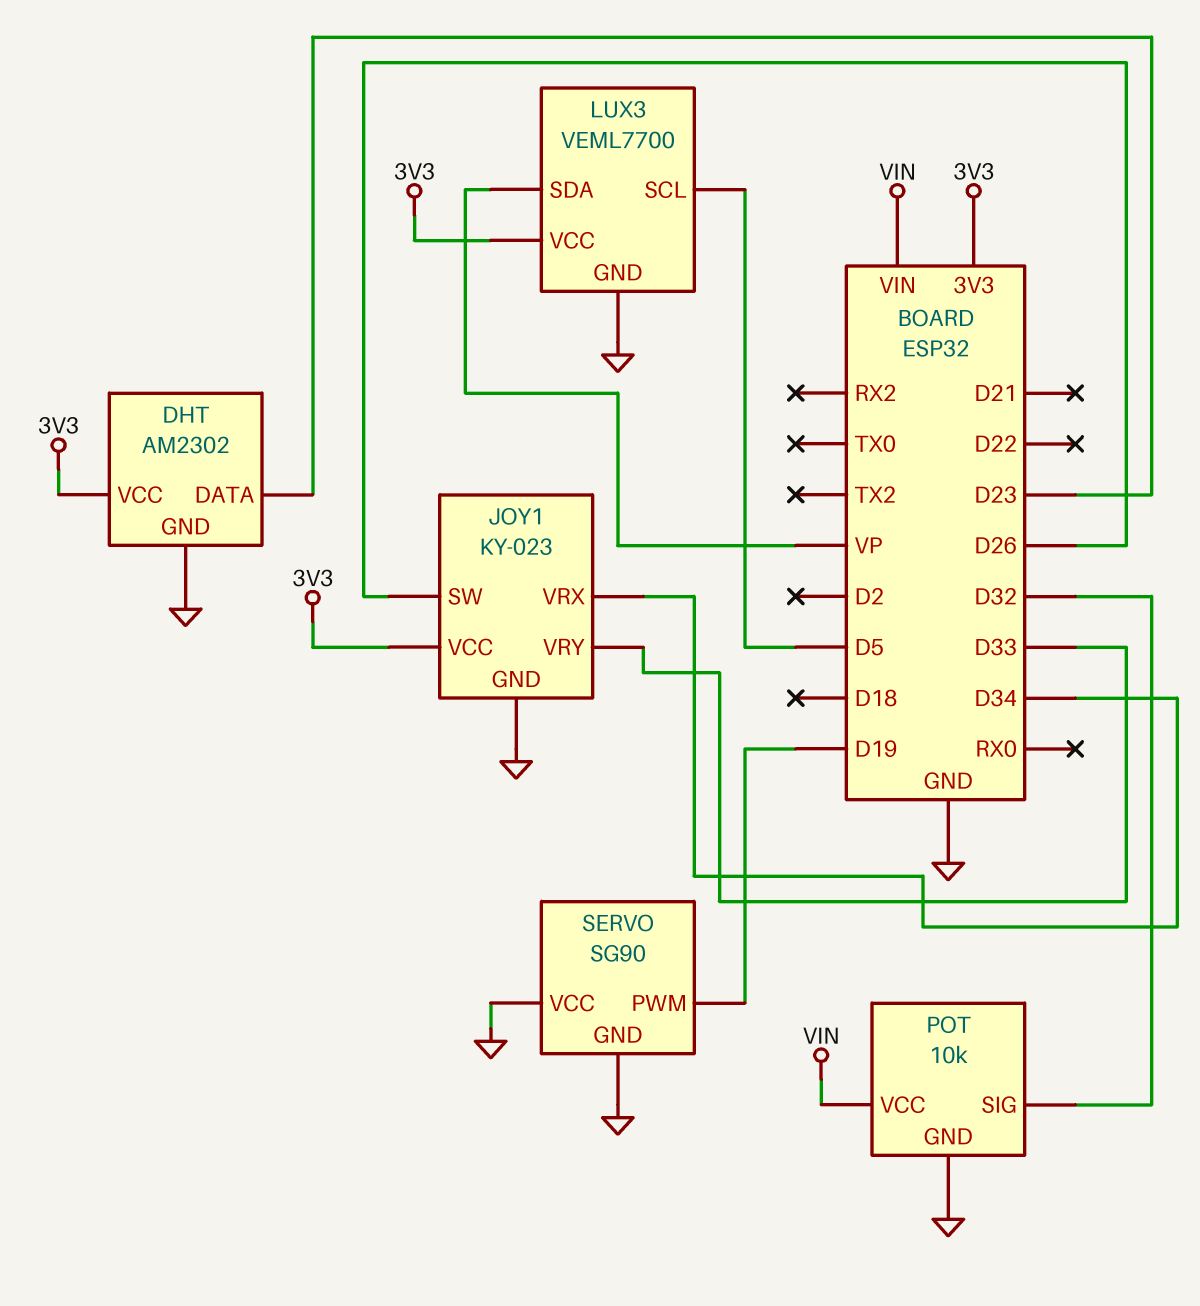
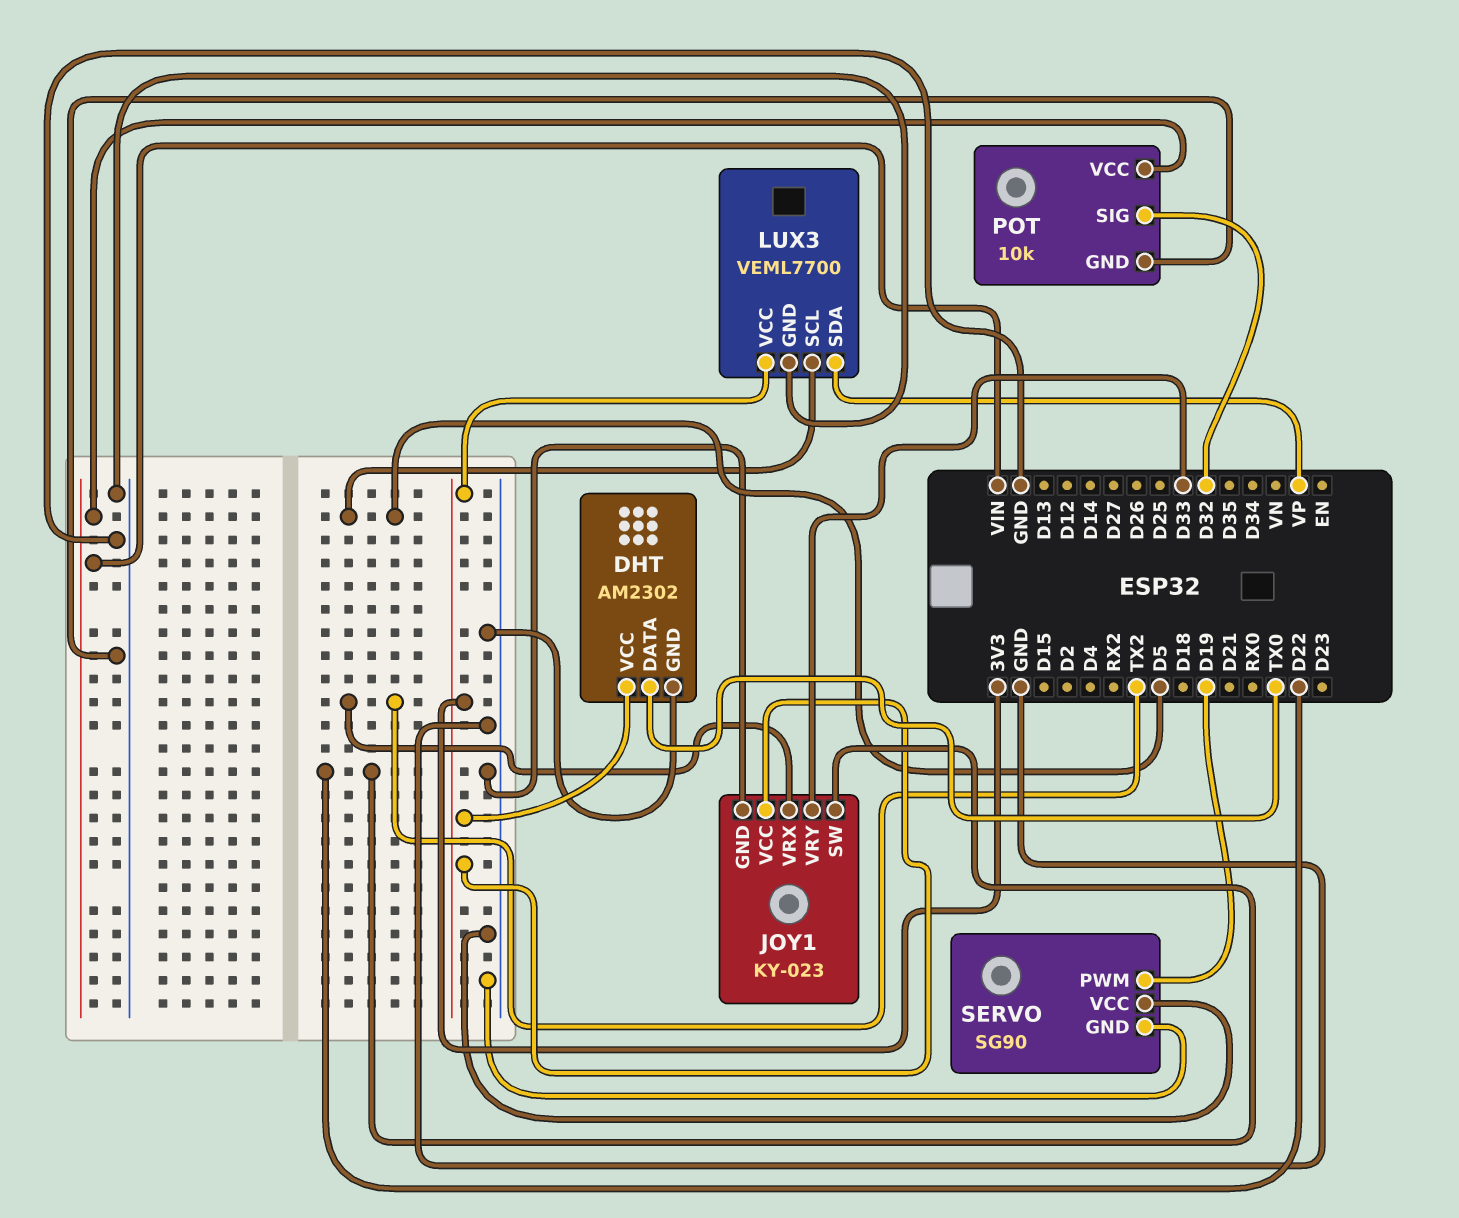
DHT pin DATA: D23 -> TX0
JOY1 pin SW: D26 -> D22
JOY1 pin VRX: D34 -> TX2

